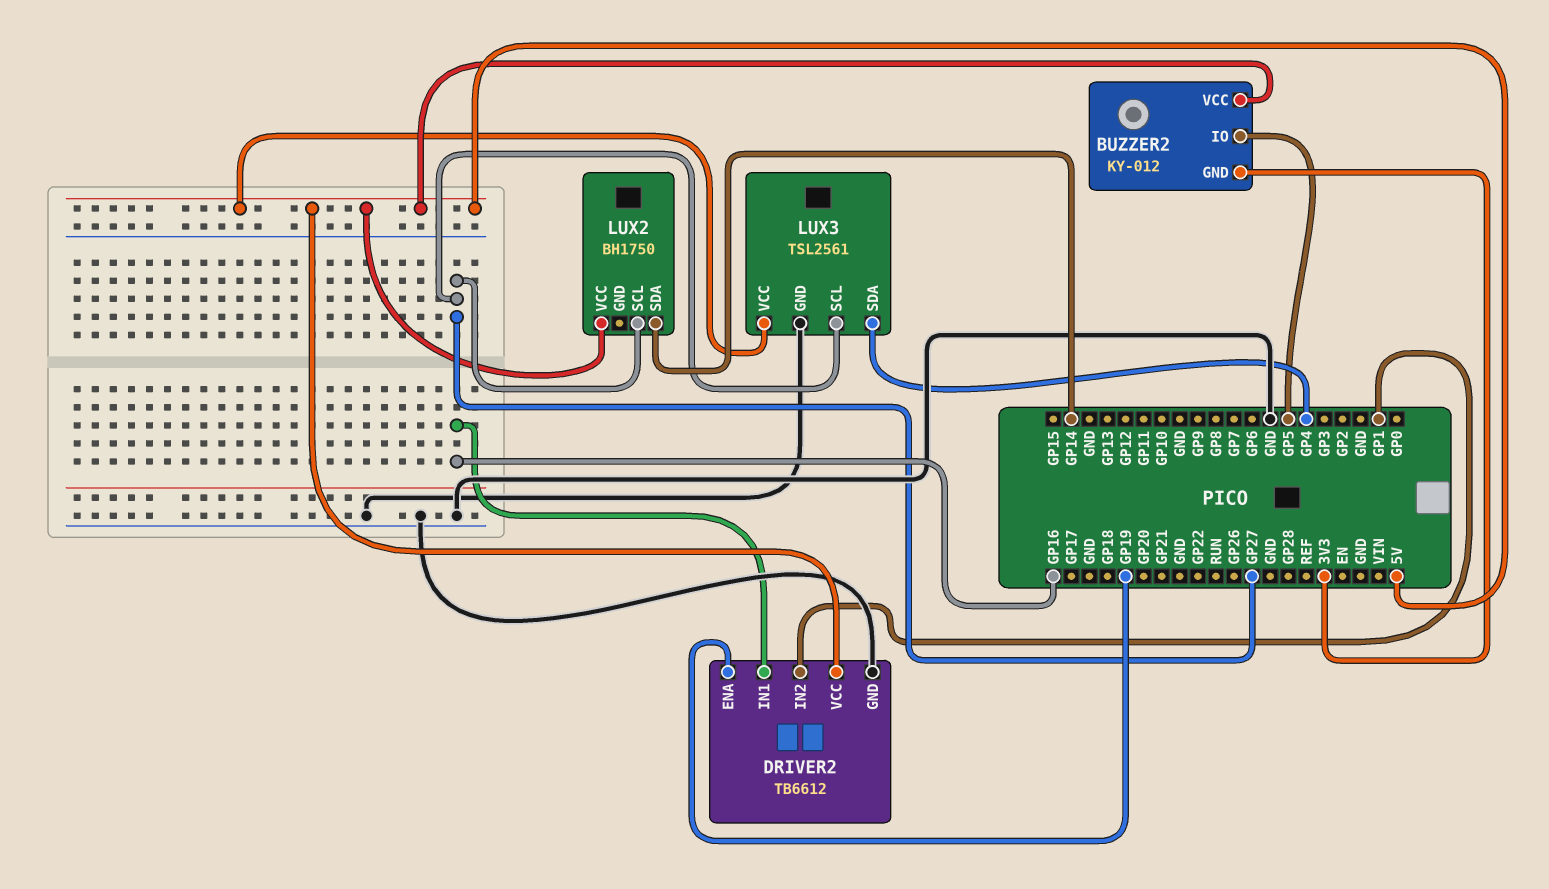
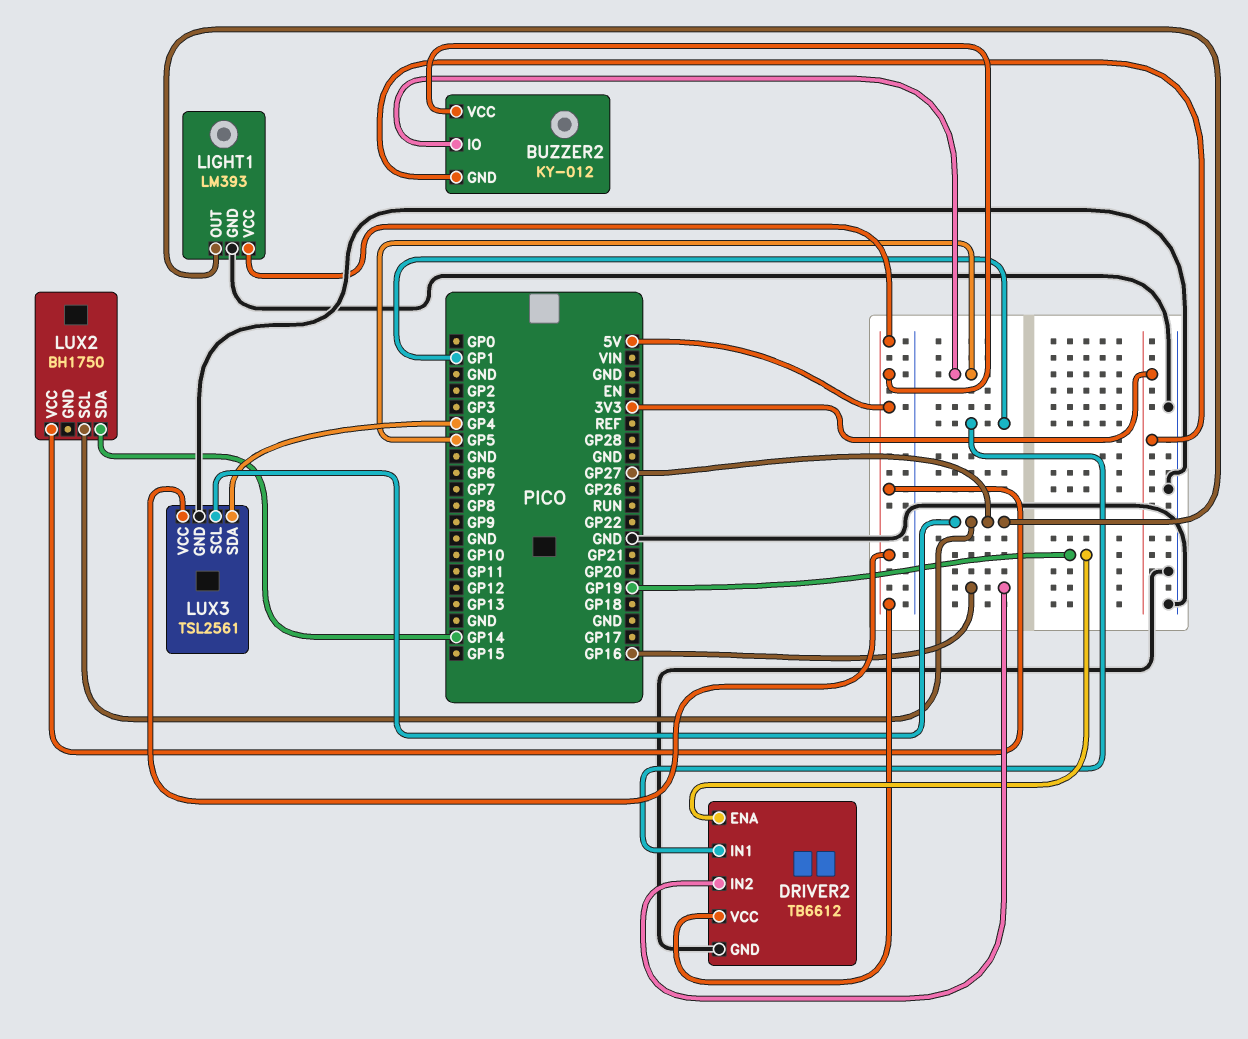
DRIVER2 pin IN1: GP16 -> GP1
DRIVER2 pin IN2: GP1 -> GP16
LIGHT1: none -> LM393
LIGHT1 pin GND: none -> GND
LIGHT1 pin OUT: none -> GP27
LIGHT1 pin VCC: none -> 5V

